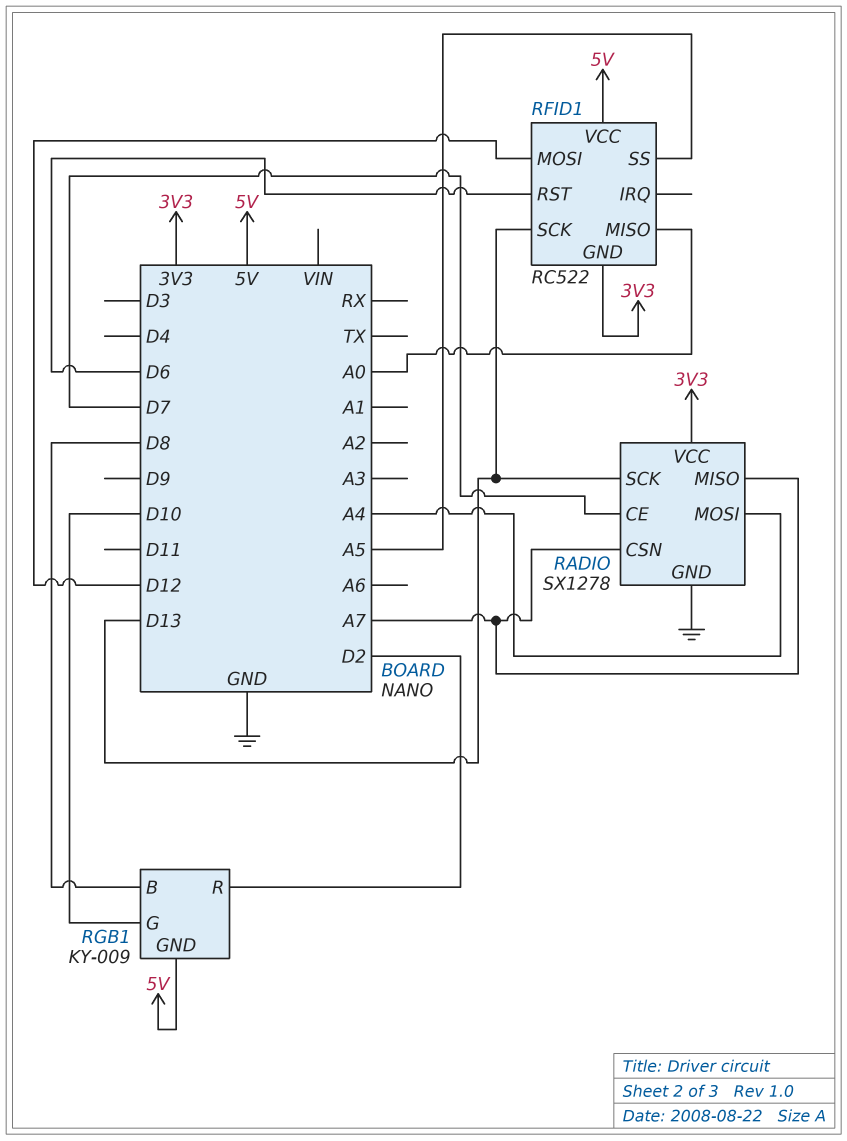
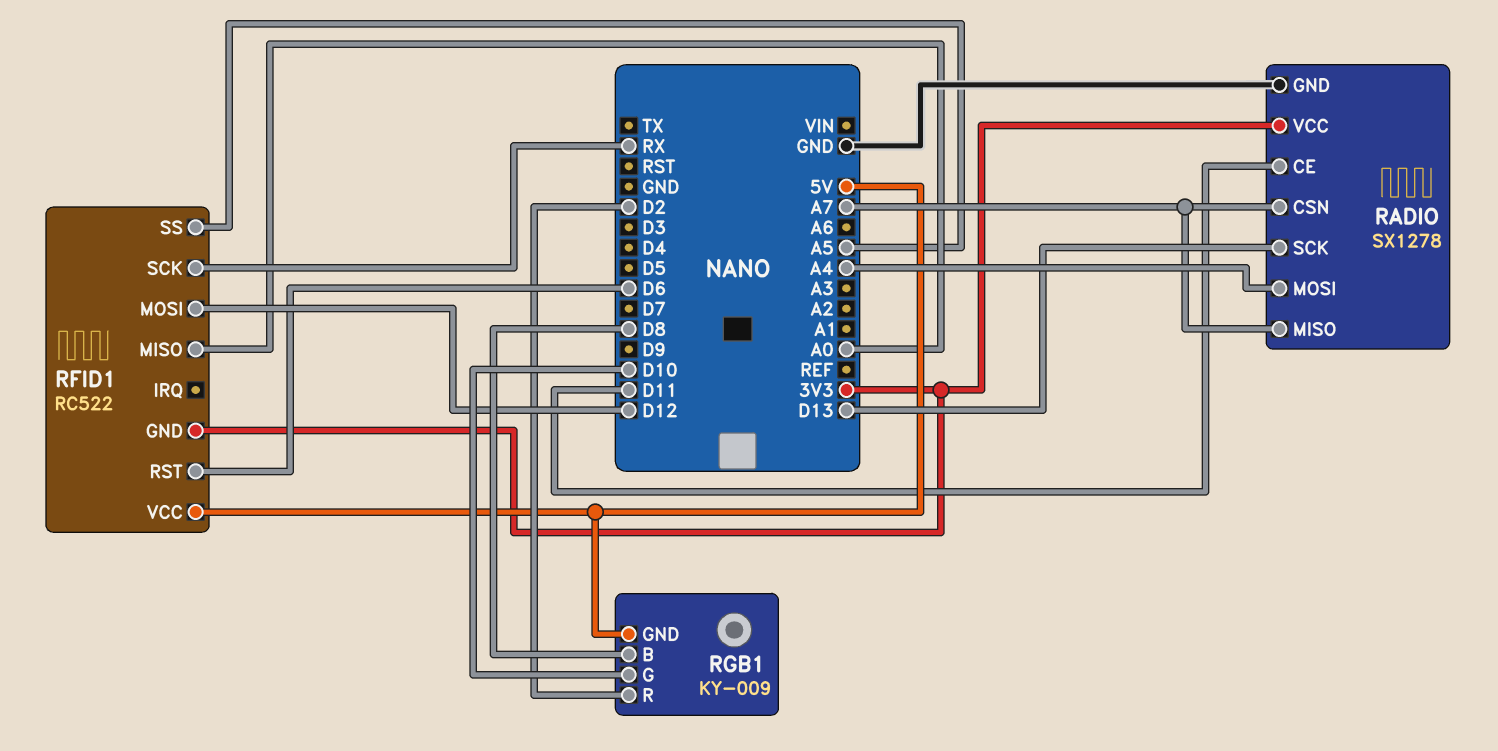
RADIO pin CE: D7 -> D11
RFID1 pin SCK: D13 -> RX

